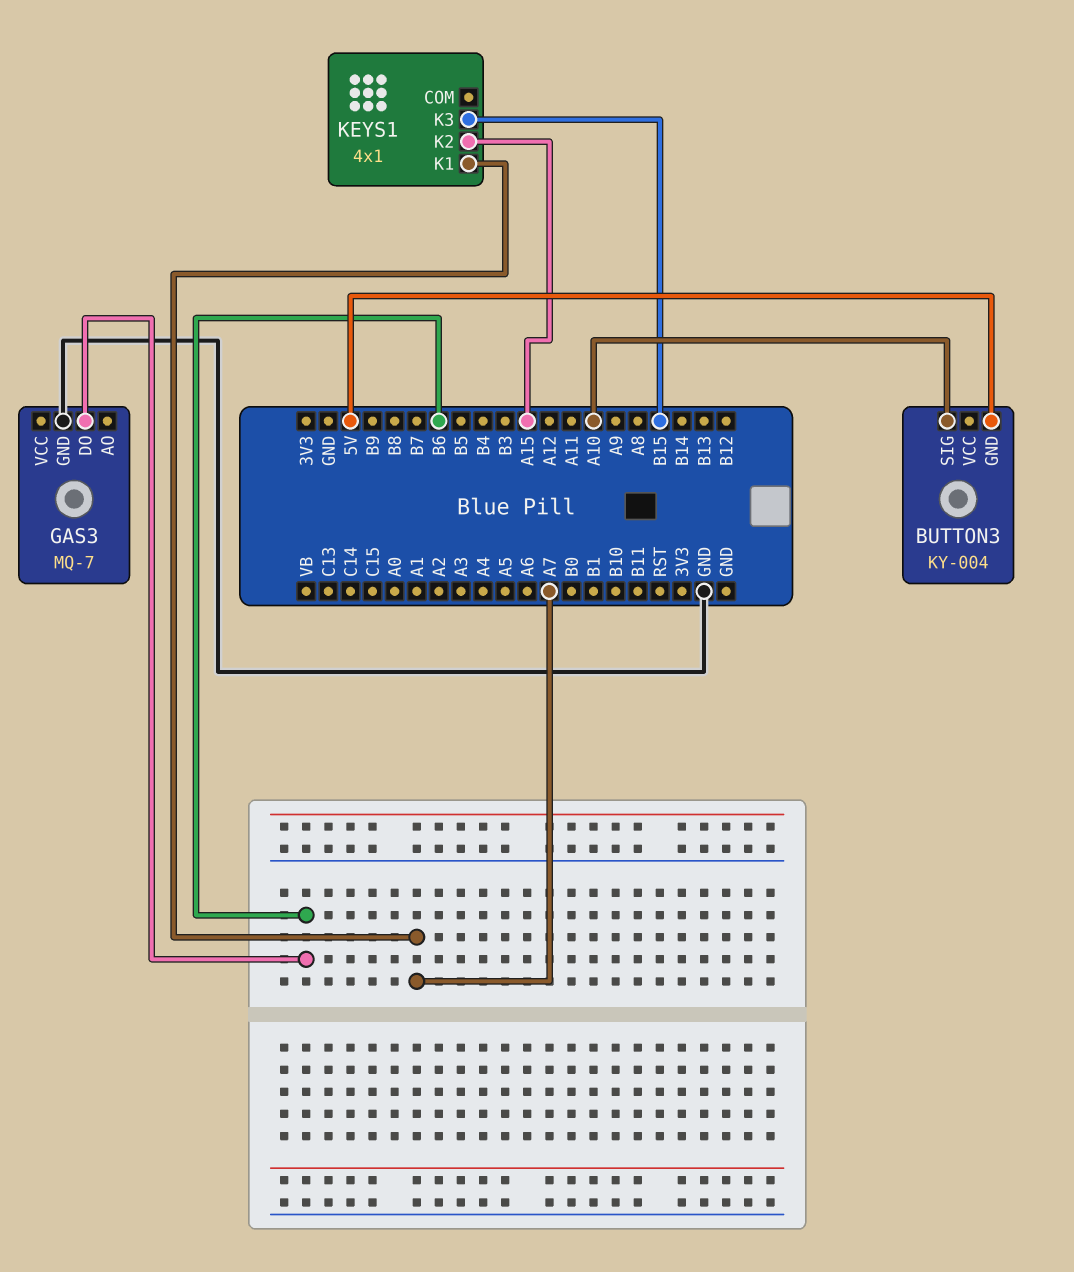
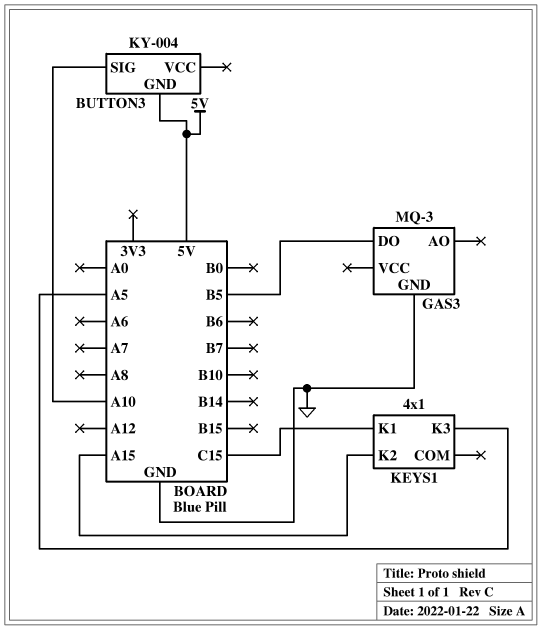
GAS3: MQ-7 -> MQ-3
GAS3 pin DO: B6 -> B5
KEYS1 pin K1: A7 -> C15
KEYS1 pin K3: B15 -> A5

